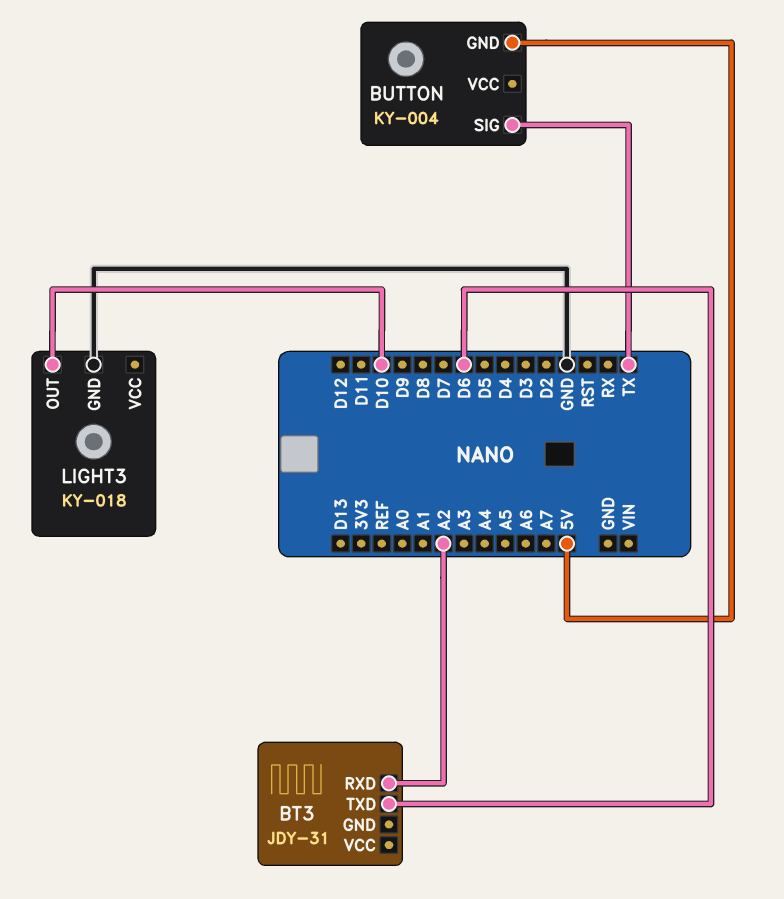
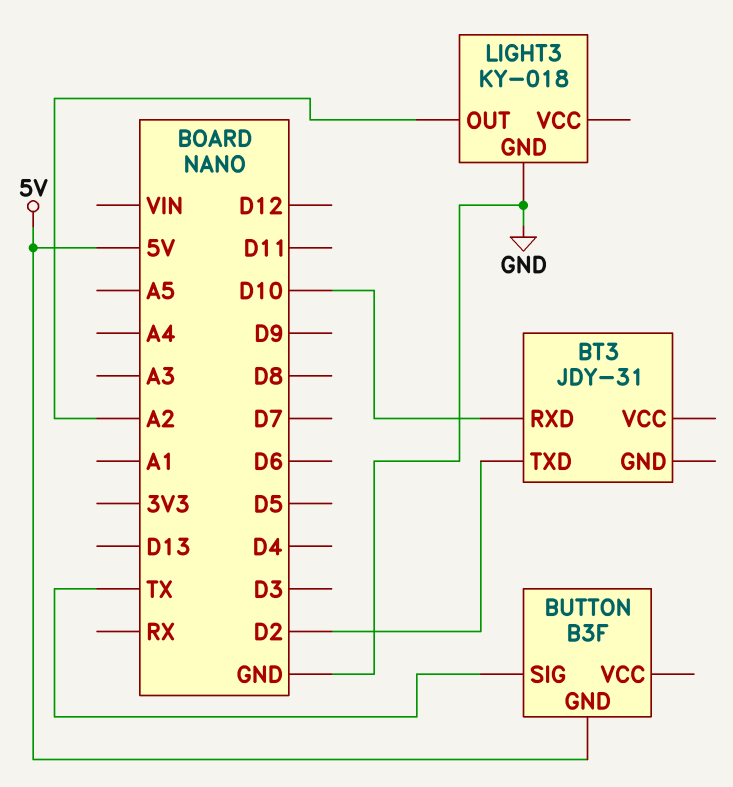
BT3 pin RXD: A2 -> D10
BT3 pin TXD: D6 -> D2
BUTTON: KY-004 -> B3F
LIGHT3 pin OUT: D10 -> A2

